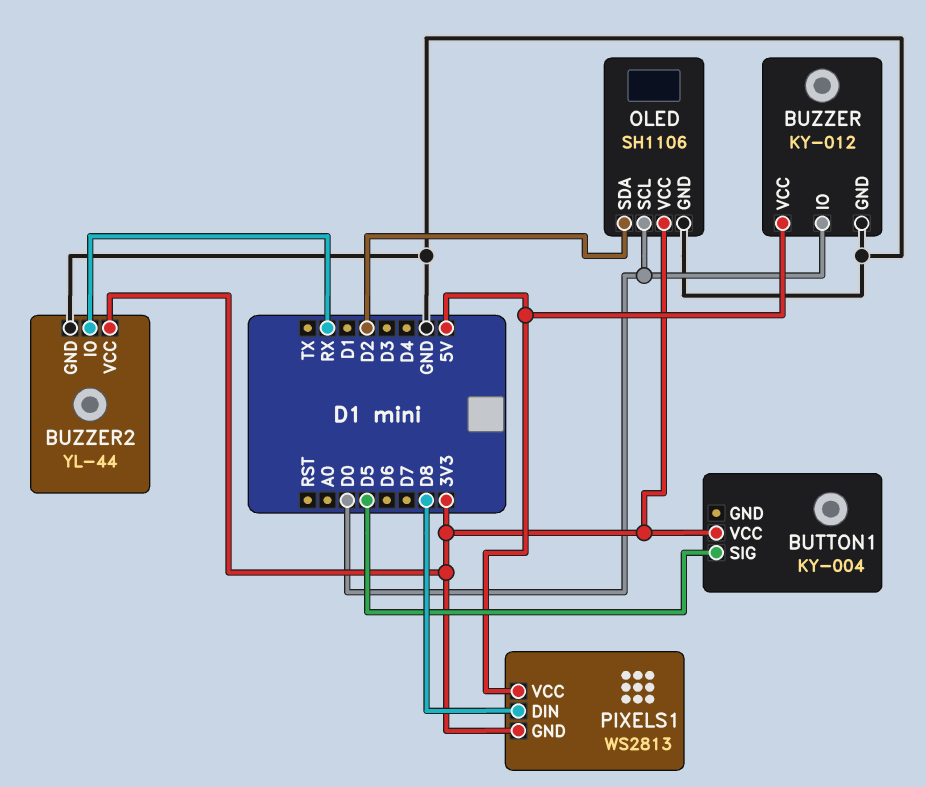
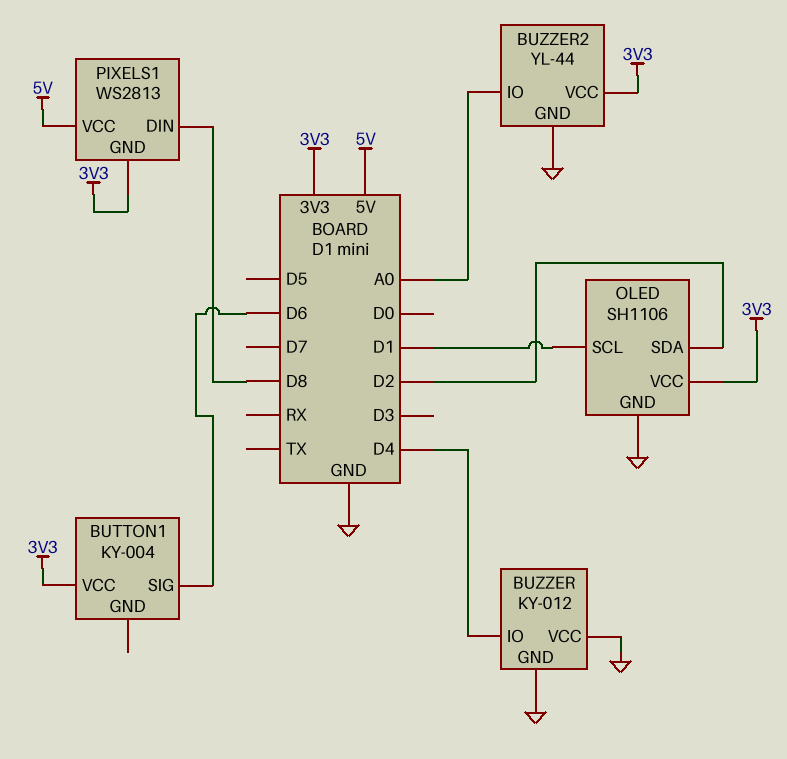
BUTTON1 pin SIG: D5 -> D6
BUZZER pin IO: D0 -> D4
BUZZER pin VCC: 5V -> GND
BUZZER2 pin IO: RX -> A0
OLED pin SCL: D0 -> D1

